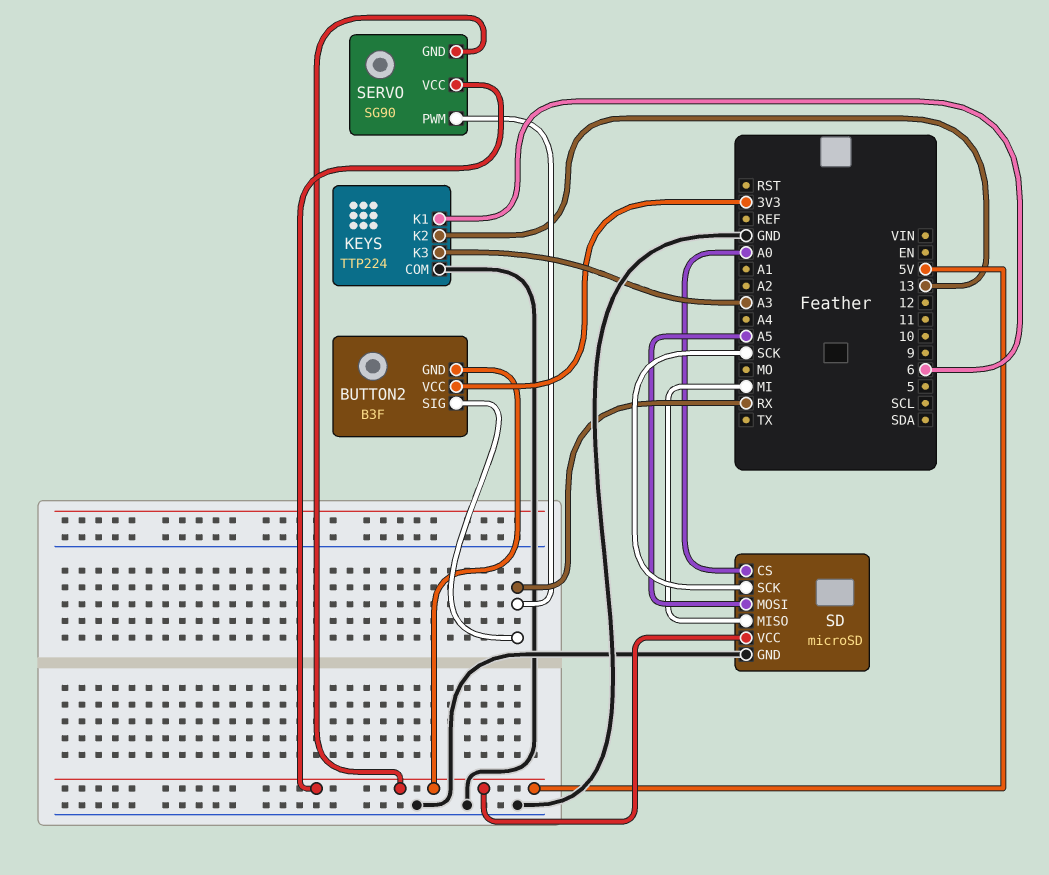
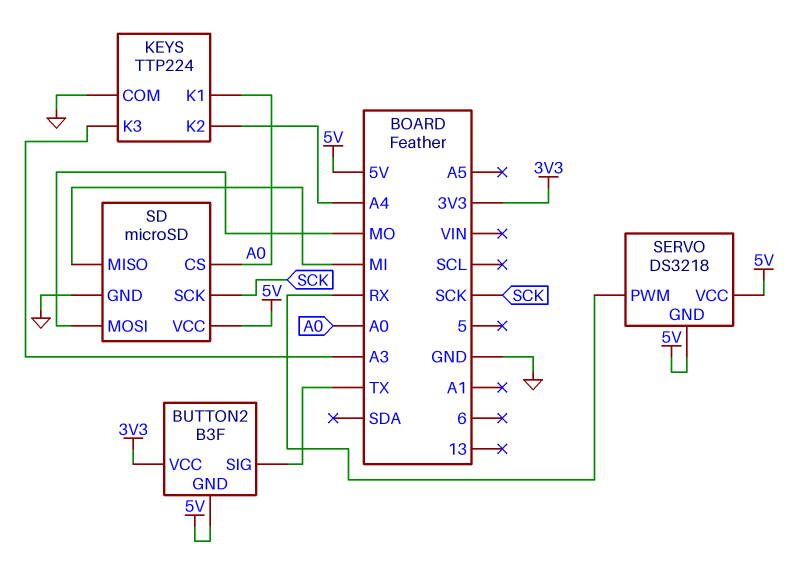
BUTTON2 pin SIG: RX -> TX
KEYS pin K1: 6 -> A0
KEYS pin K2: 13 -> A4
SD pin MOSI: A5 -> MO
SERVO: SG90 -> DS3218

